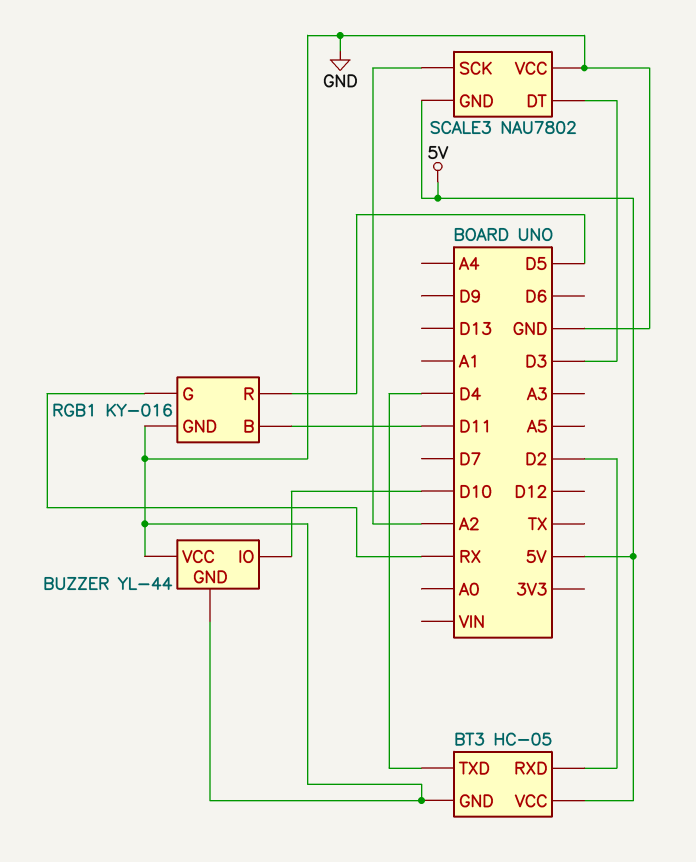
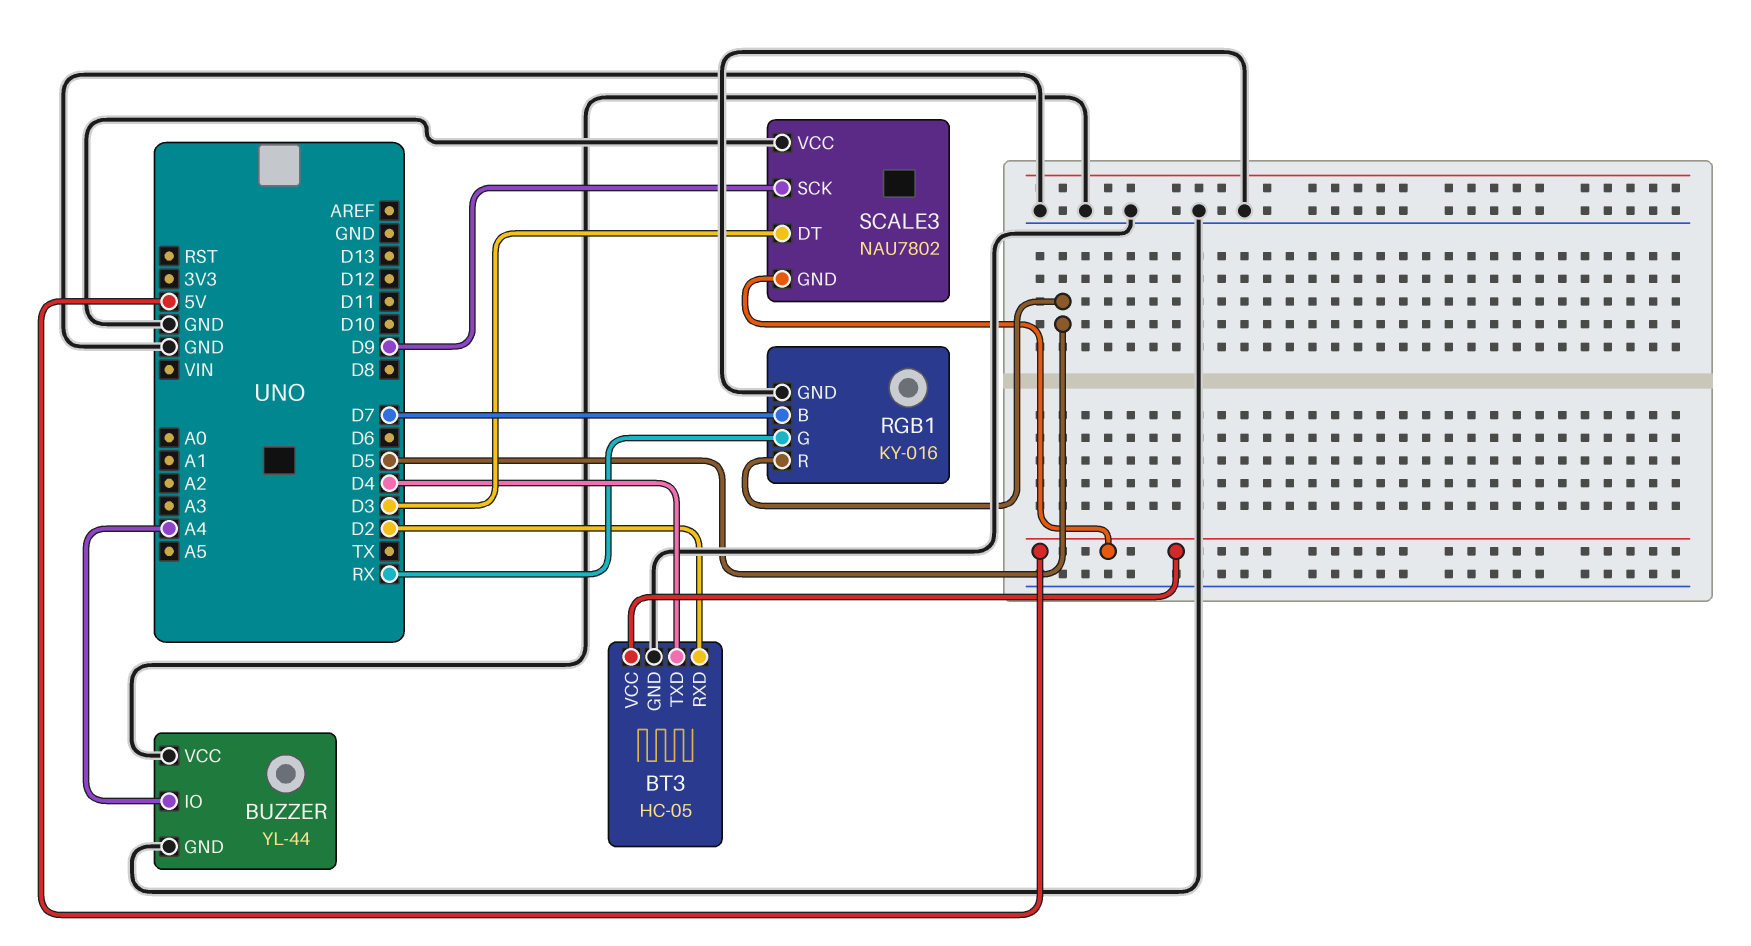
BUZZER pin IO: D10 -> A4
RGB1 pin B: D11 -> D7
SCALE3 pin SCK: A2 -> D9

